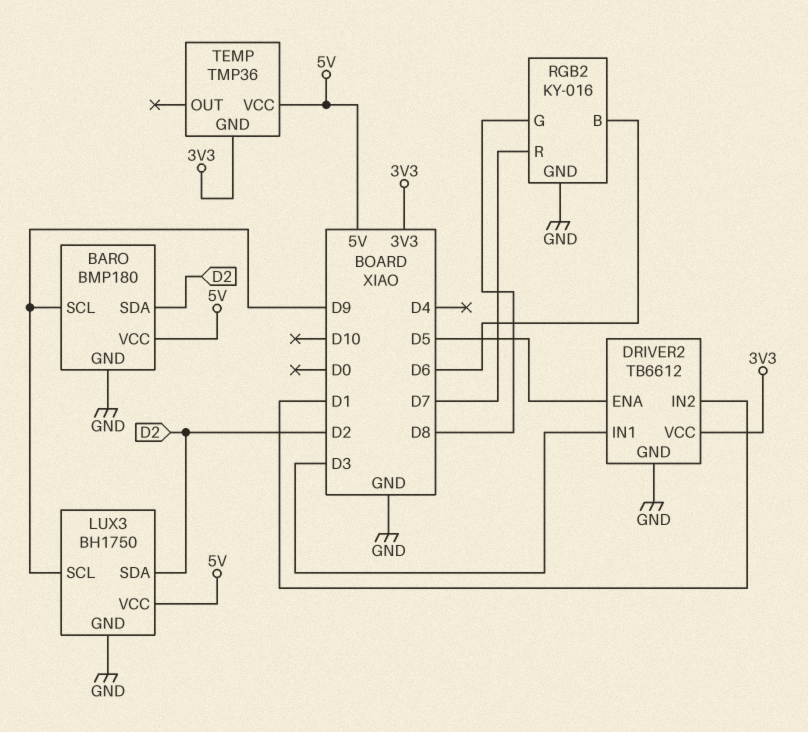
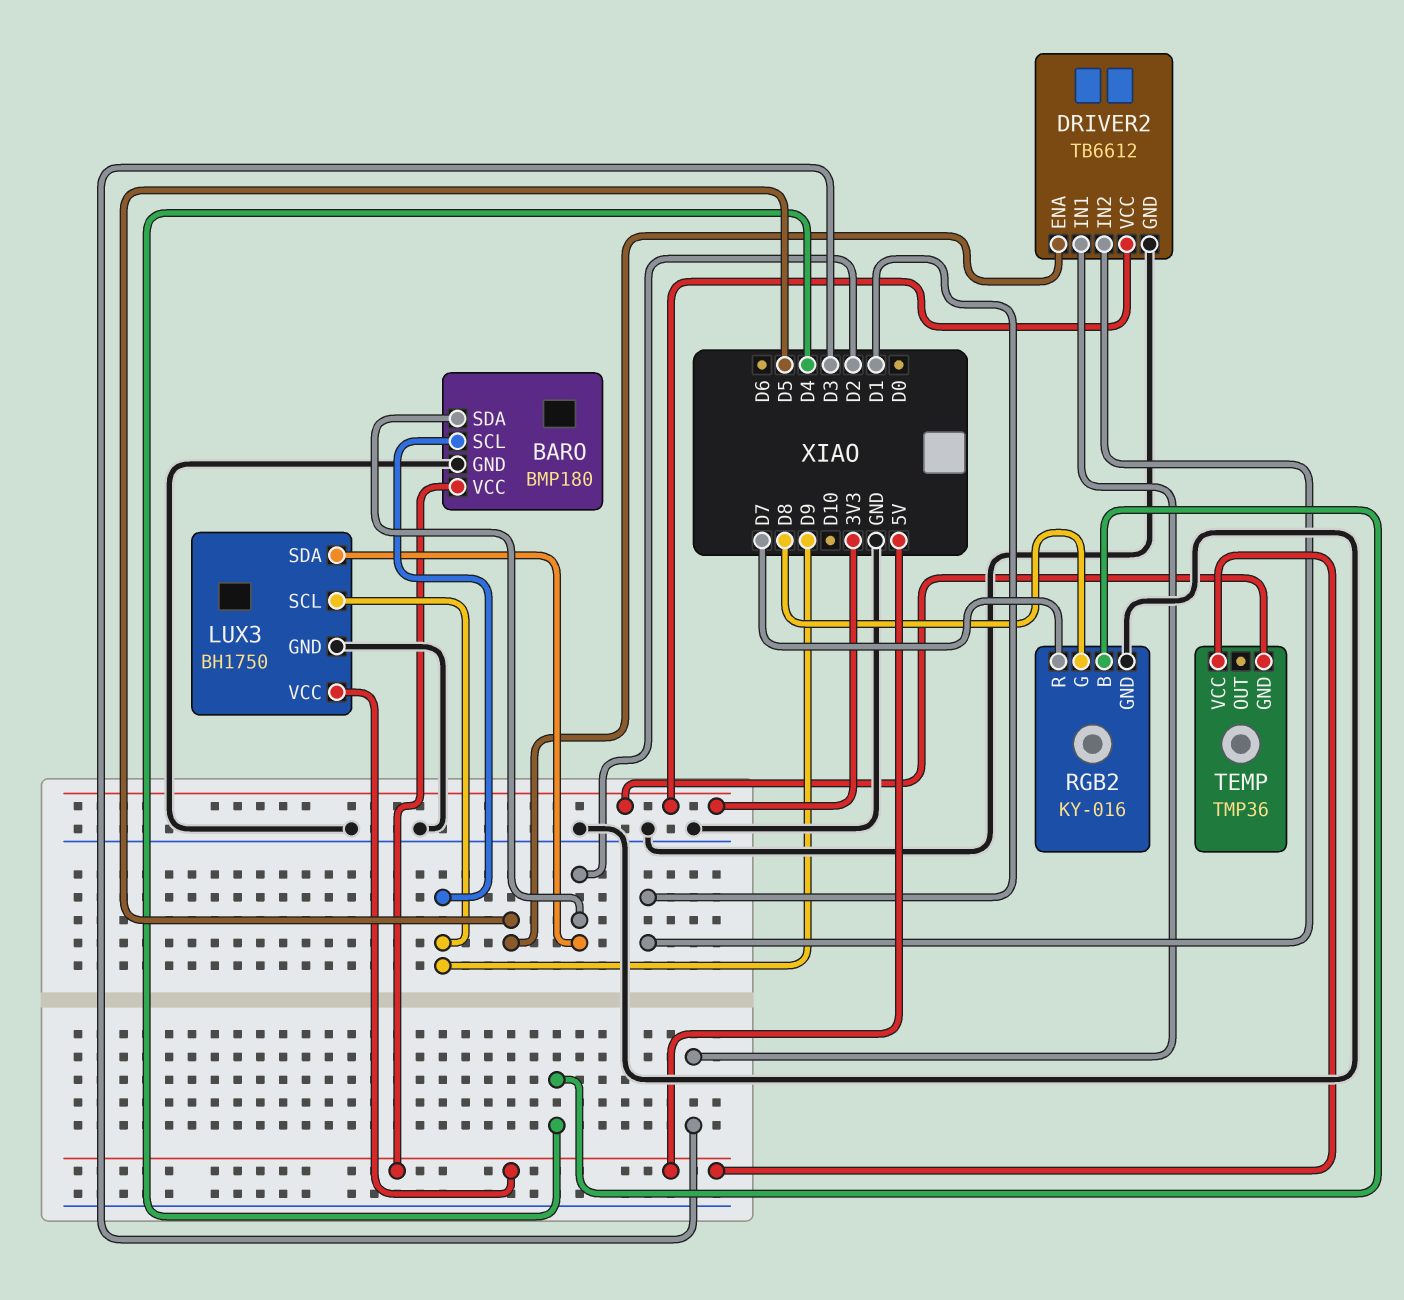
RGB2 pin B: D6 -> D4

